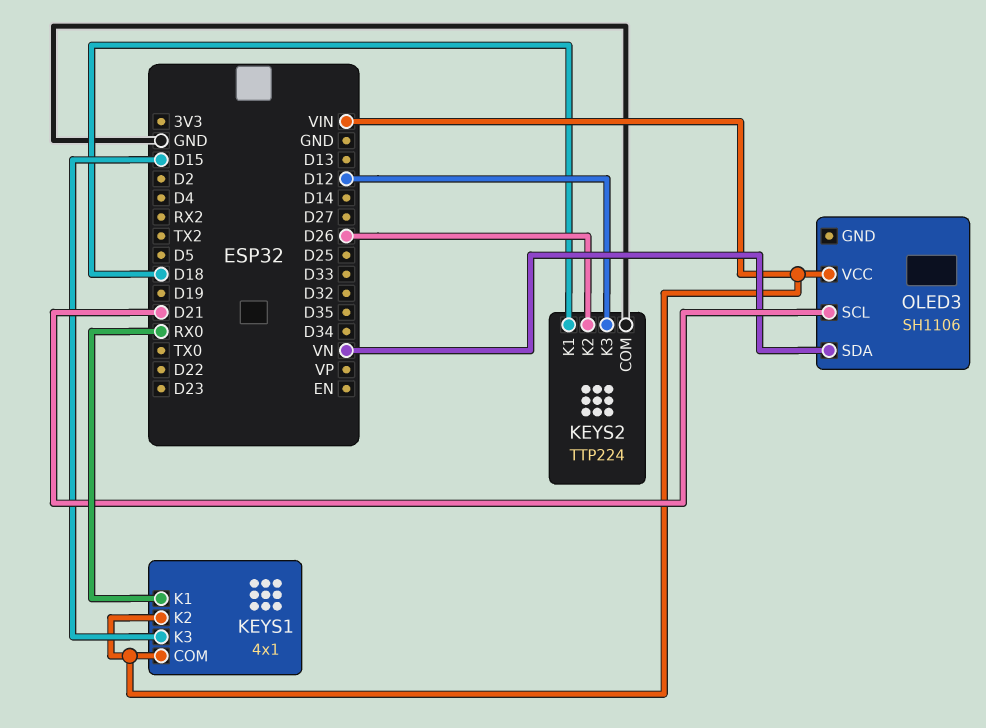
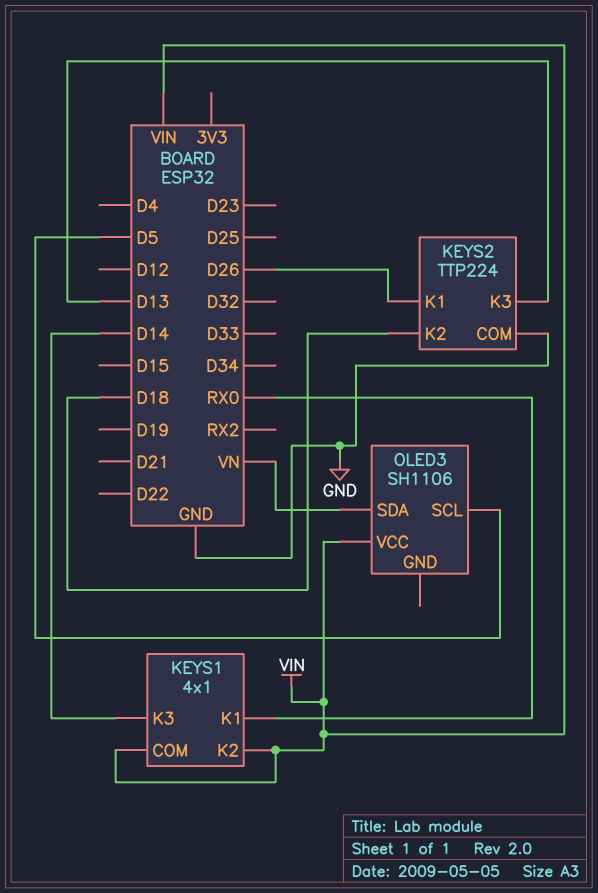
KEYS1 pin K3: D15 -> D14
KEYS2 pin K1: D18 -> D26
KEYS2 pin K2: D26 -> D18
KEYS2 pin K3: D12 -> D13
OLED3 pin SCL: D21 -> D5

